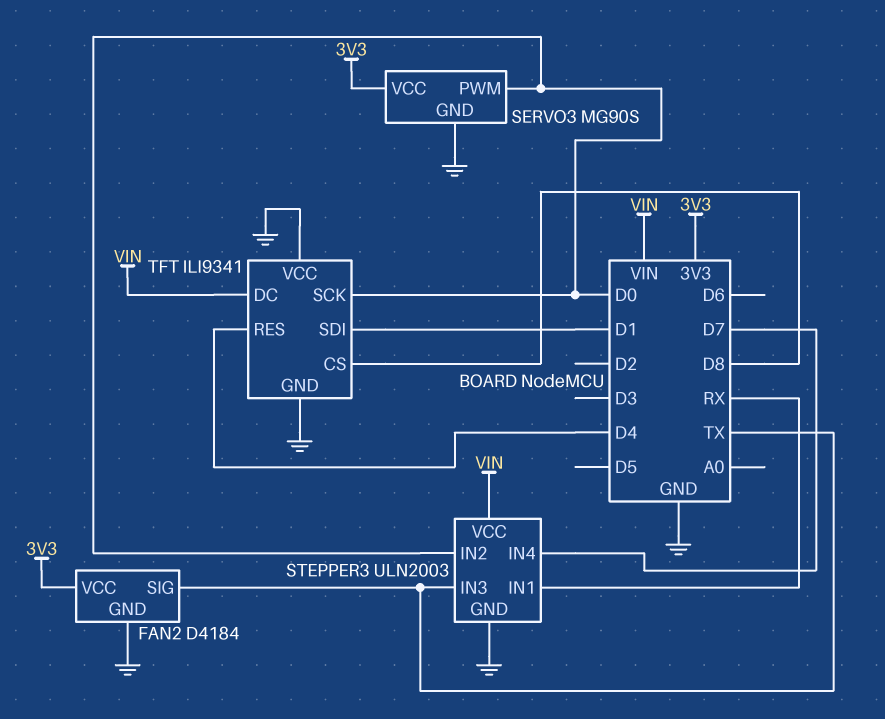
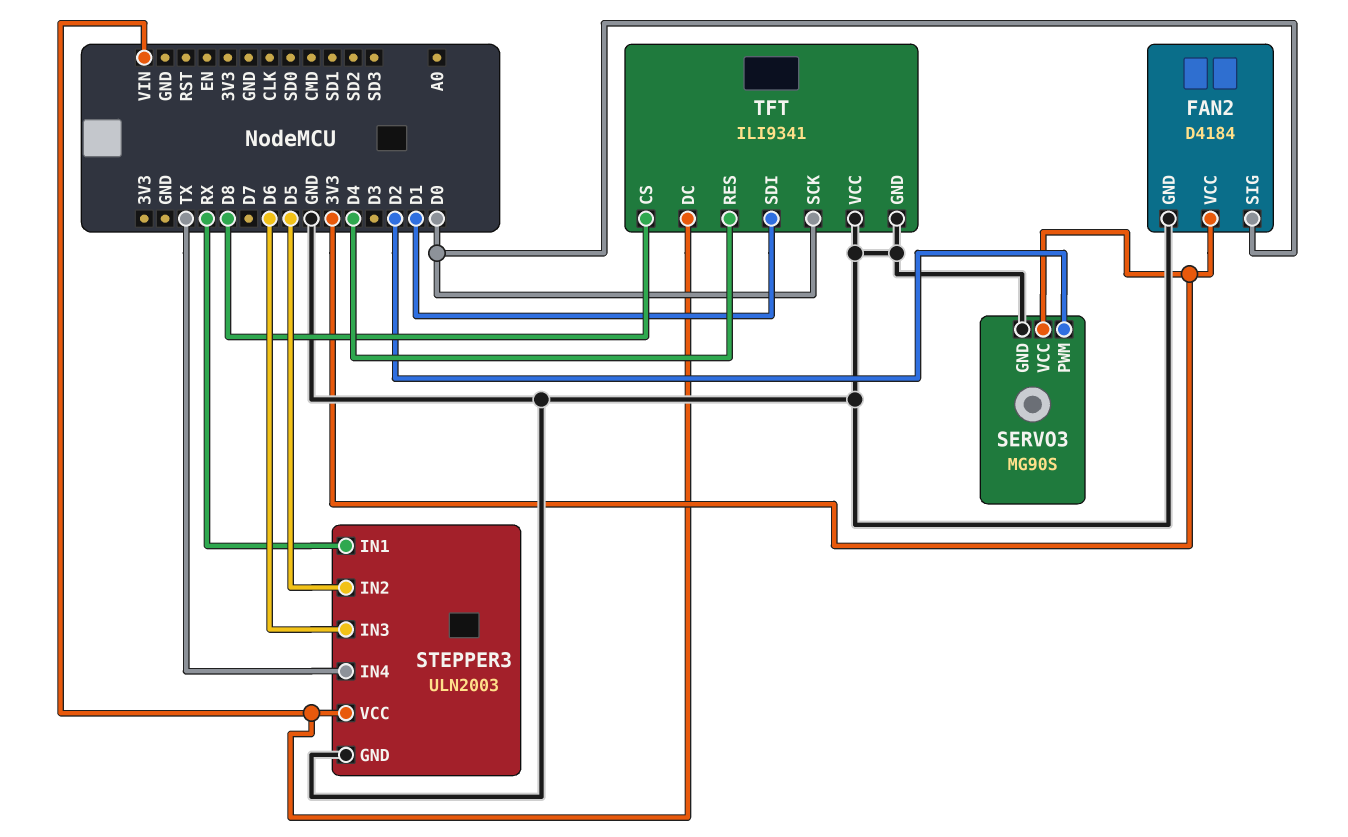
FAN2 pin SIG: TX -> D0
SERVO3 pin PWM: D0 -> D2
STEPPER3 pin IN2: D0 -> D5
STEPPER3 pin IN3: TX -> D6
STEPPER3 pin IN4: D7 -> TX

